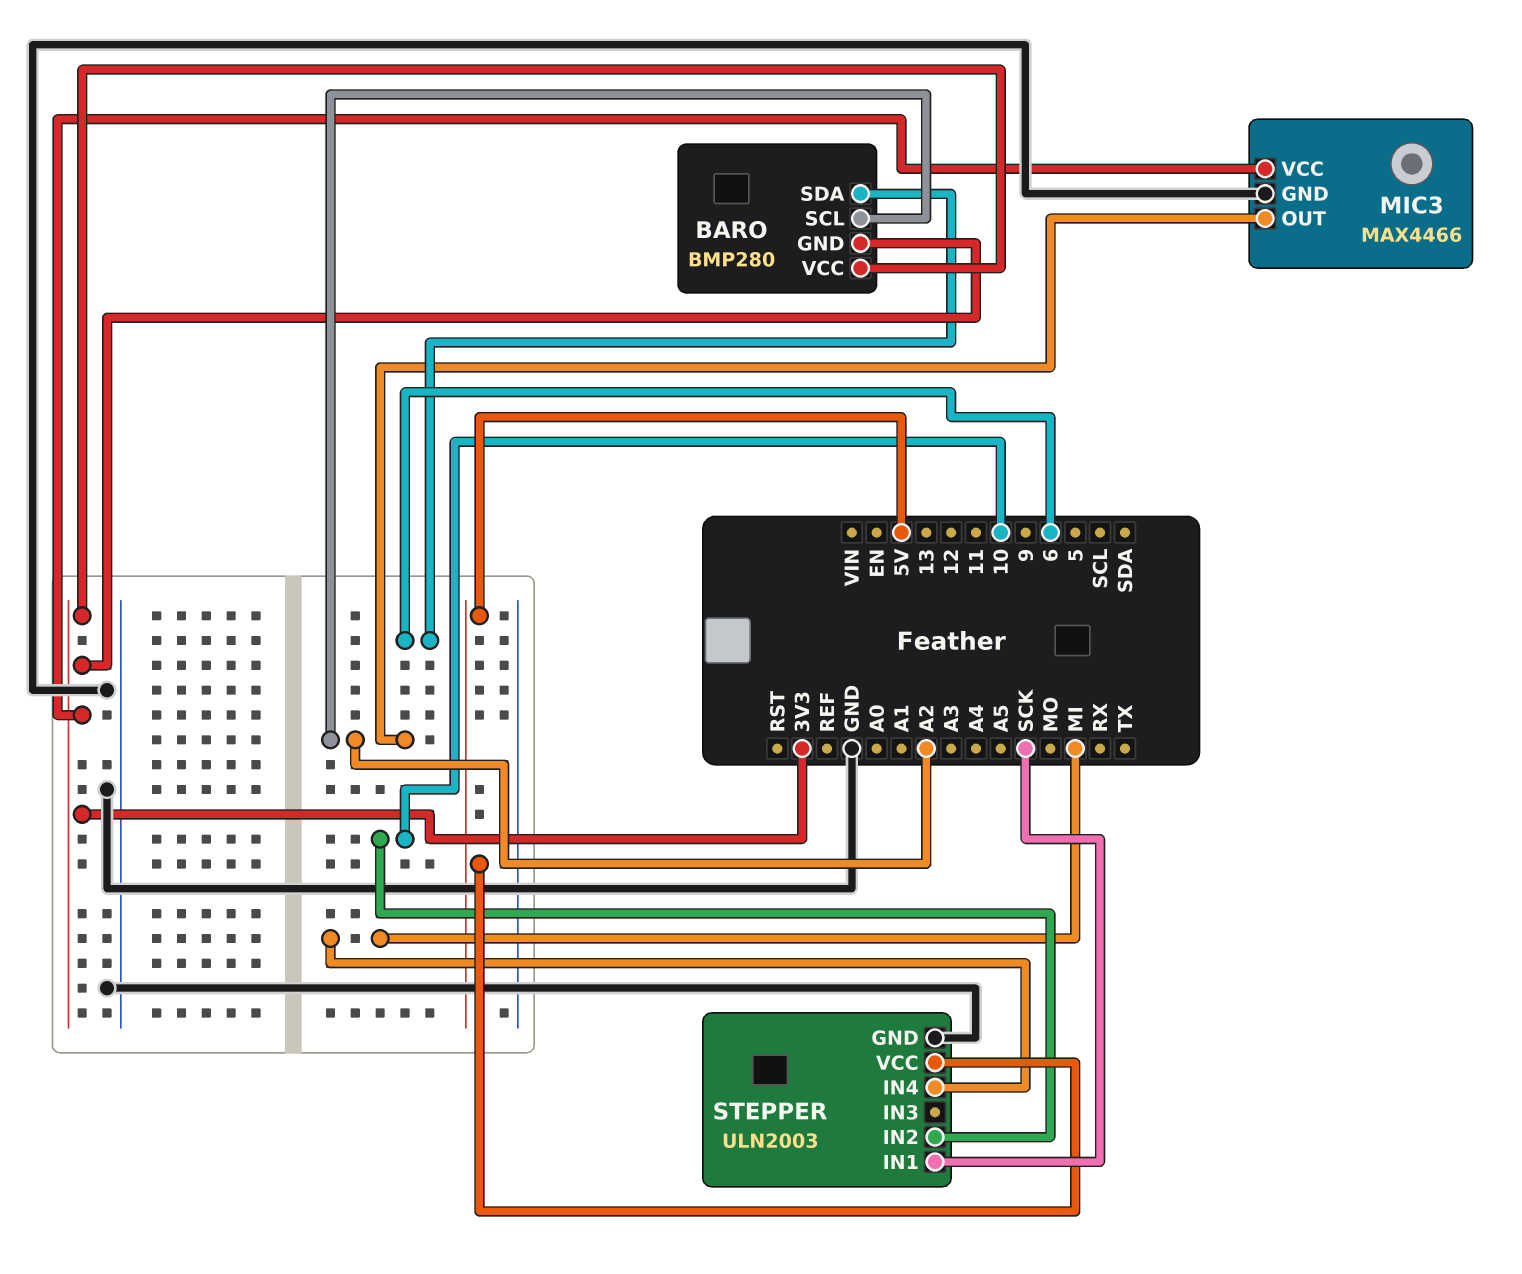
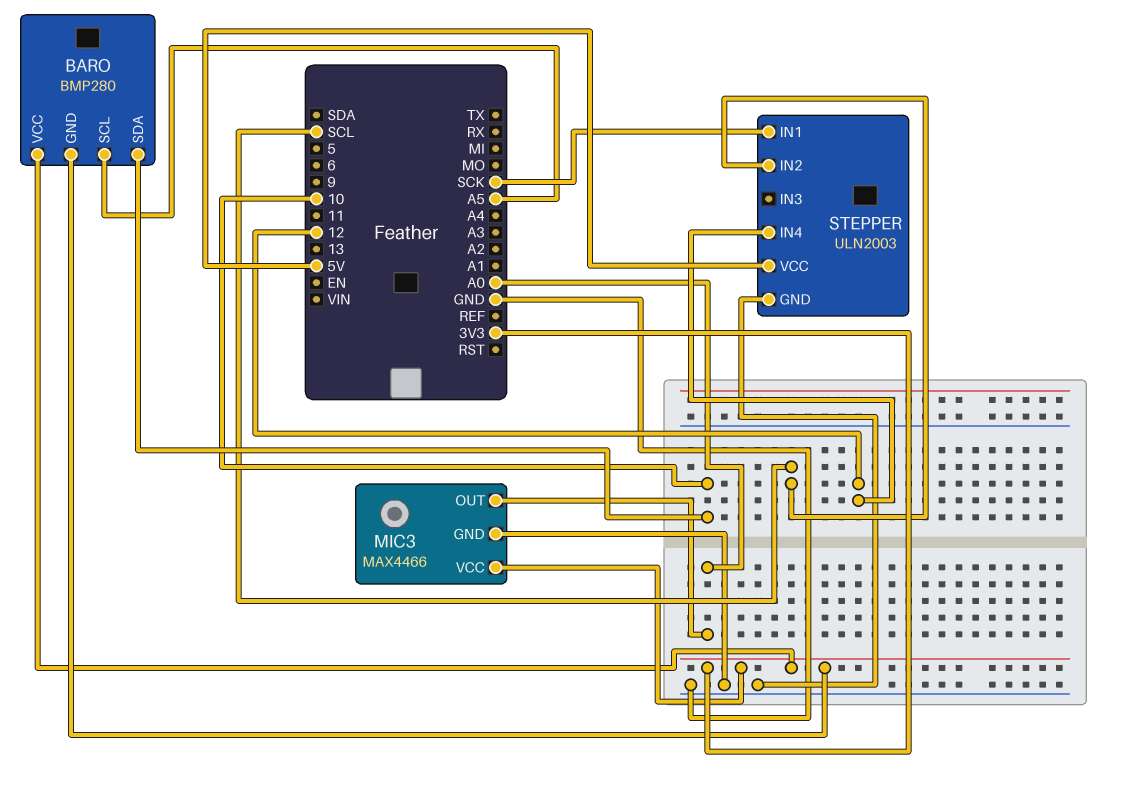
BARO pin SCL: A2 -> A5
BARO pin SDA: 6 -> 10
MIC3 pin OUT: A2 -> A0
STEPPER pin IN2: 10 -> SCL
STEPPER pin IN4: MI -> 12

